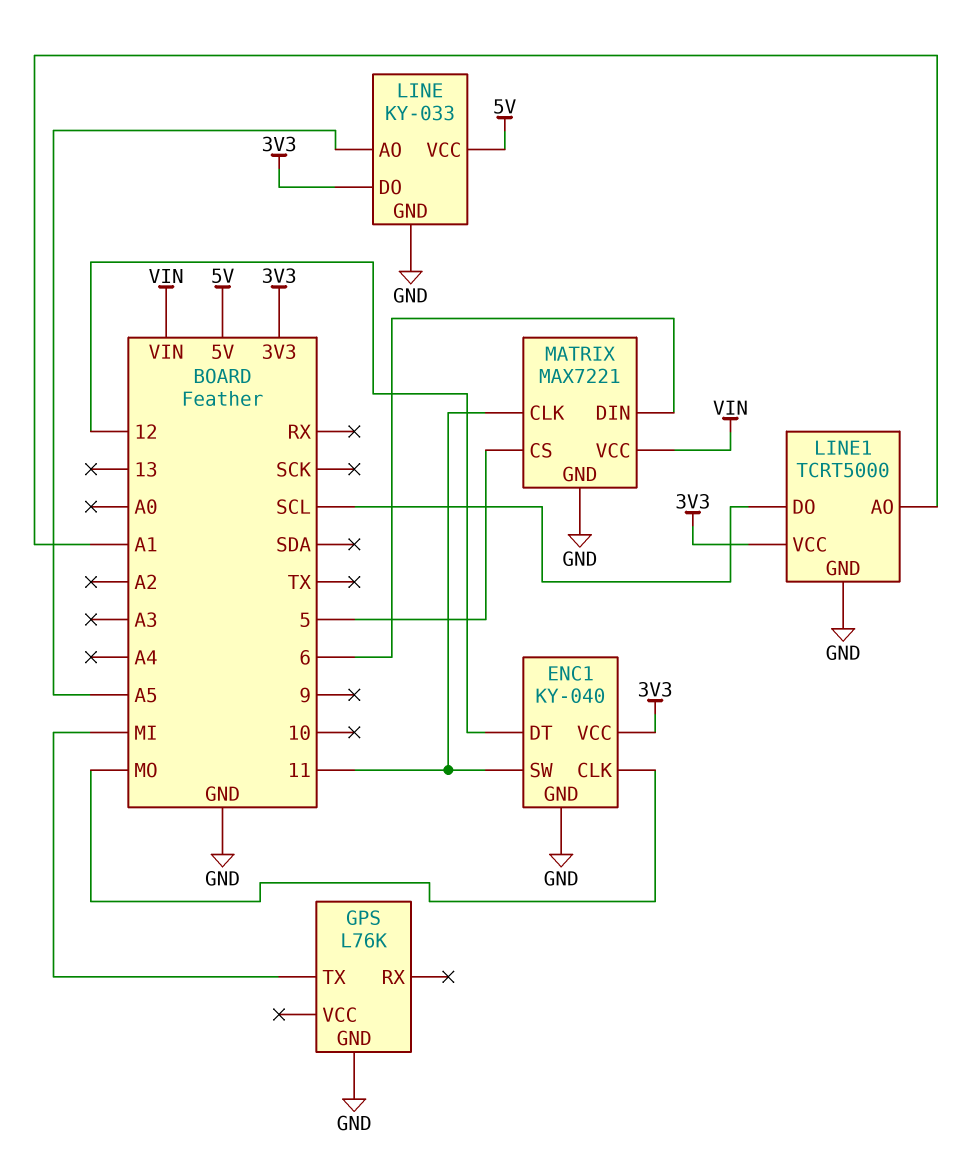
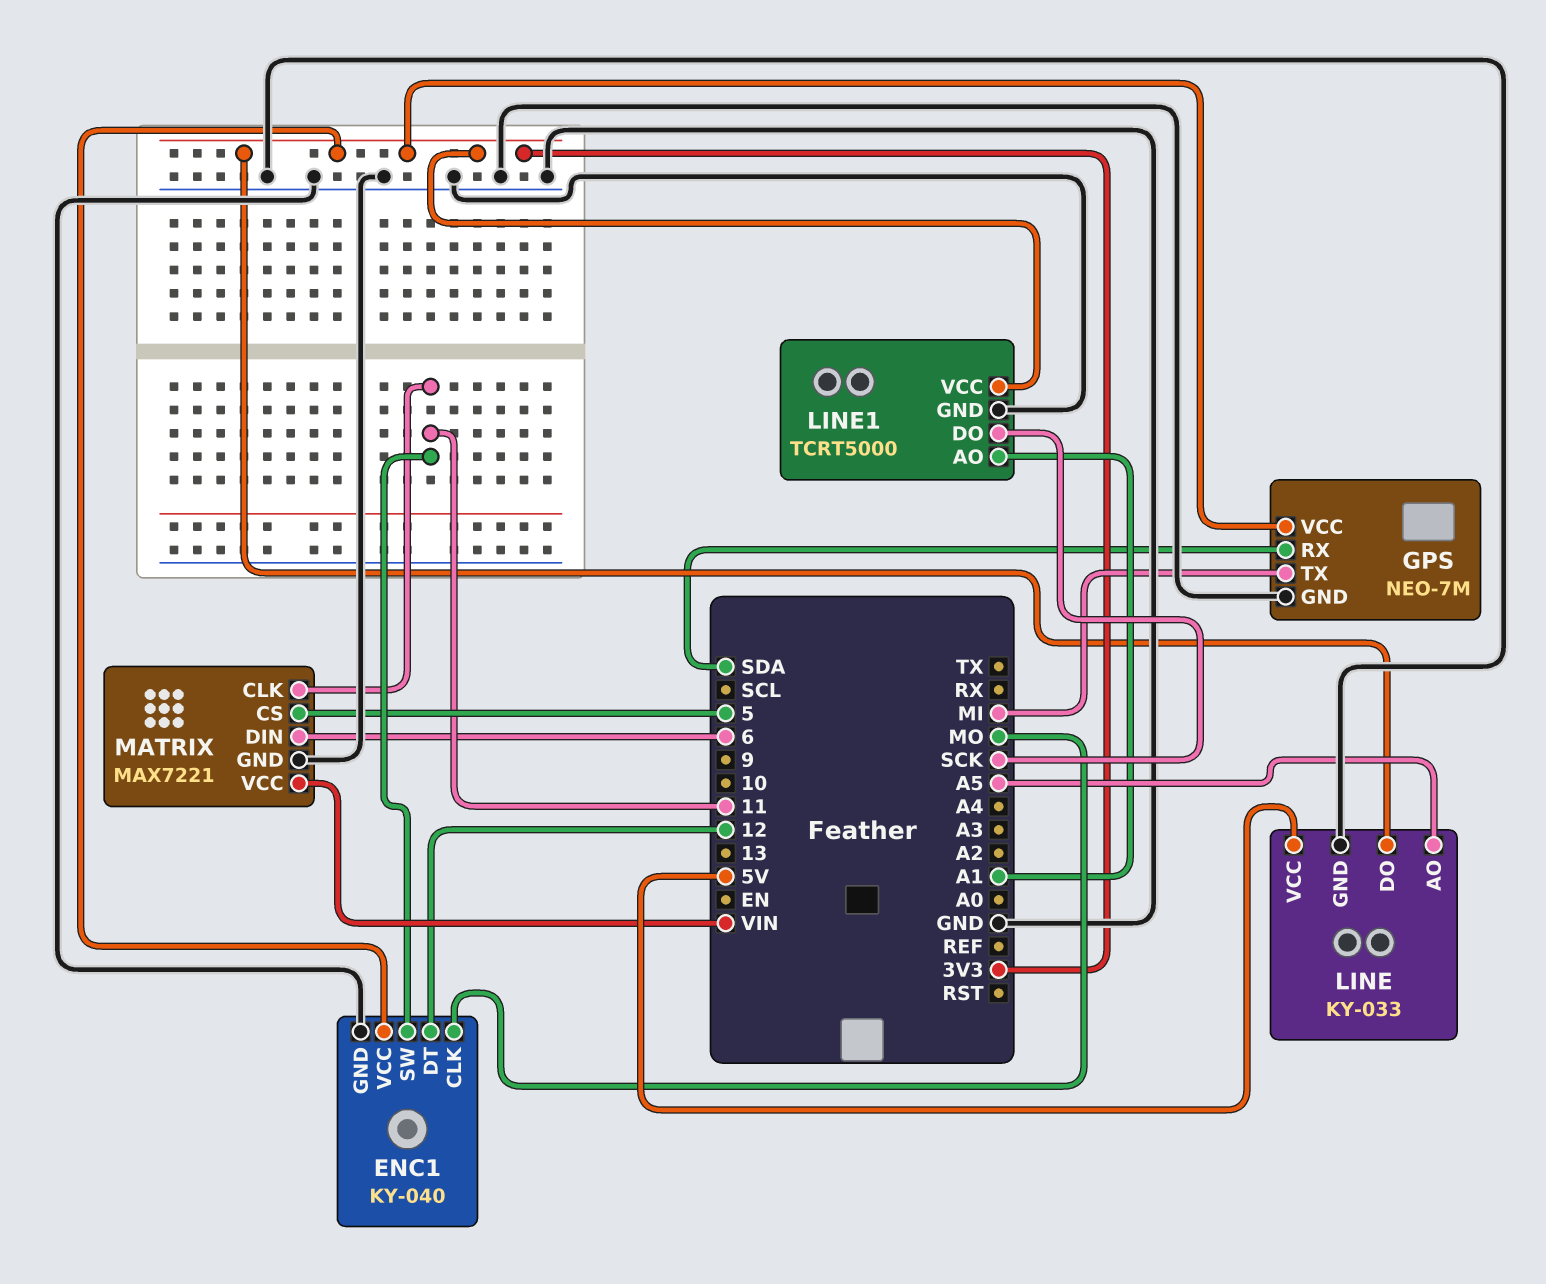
GPS: L76K -> NEO-7M
GPS pin RX: none -> SDA
GPS pin VCC: none -> 3V3
LINE1 pin DO: SCL -> SCK

